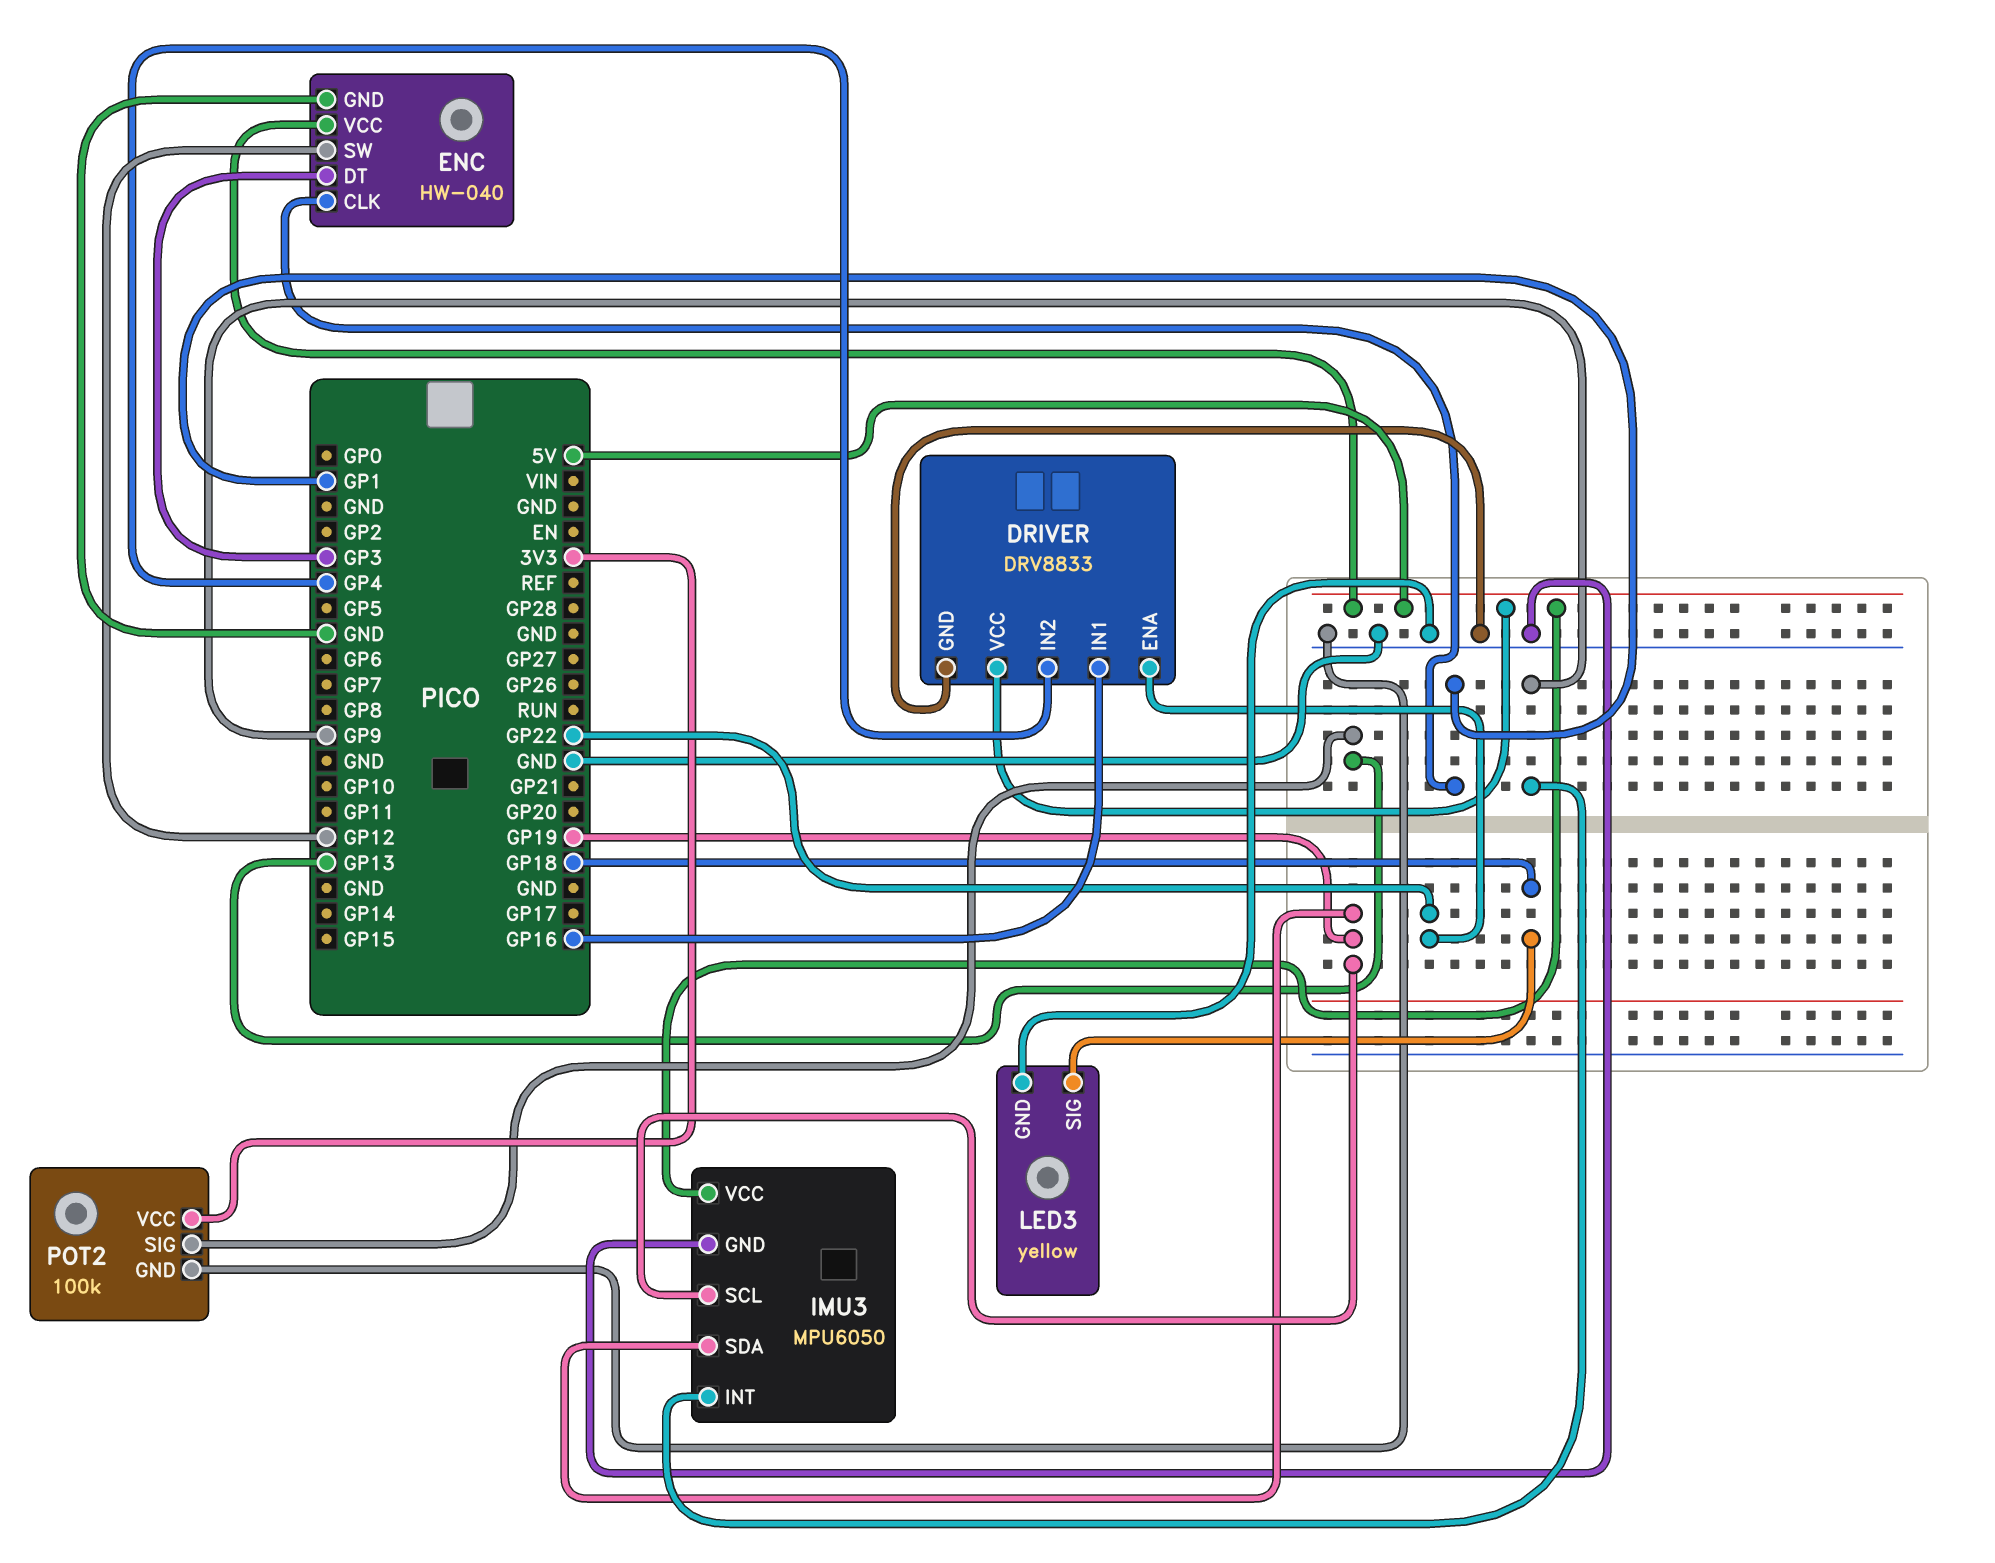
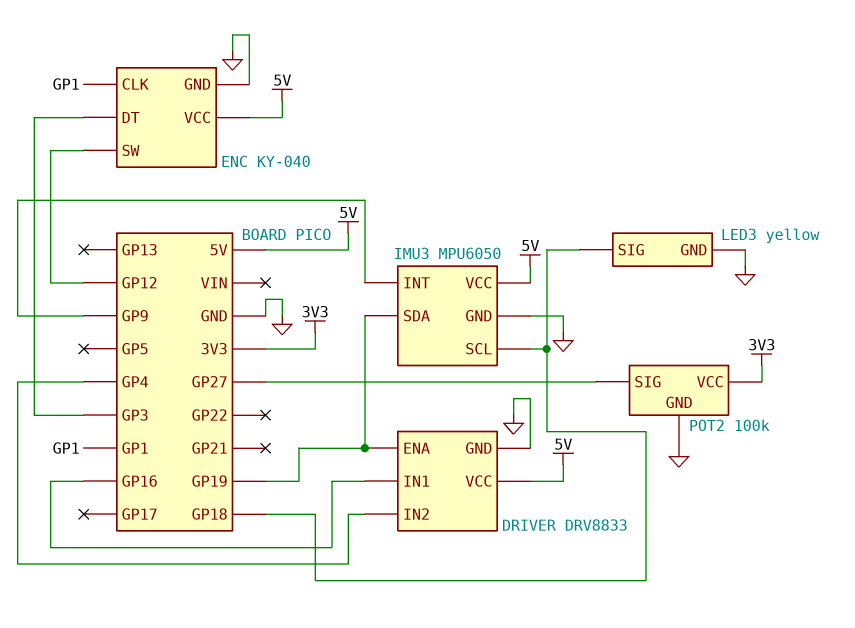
DRIVER pin ENA: GP22 -> GP19
ENC: HW-040 -> KY-040
IMU3 pin SCL: GP19 -> GP18
POT2 pin SIG: GP13 -> GP27

